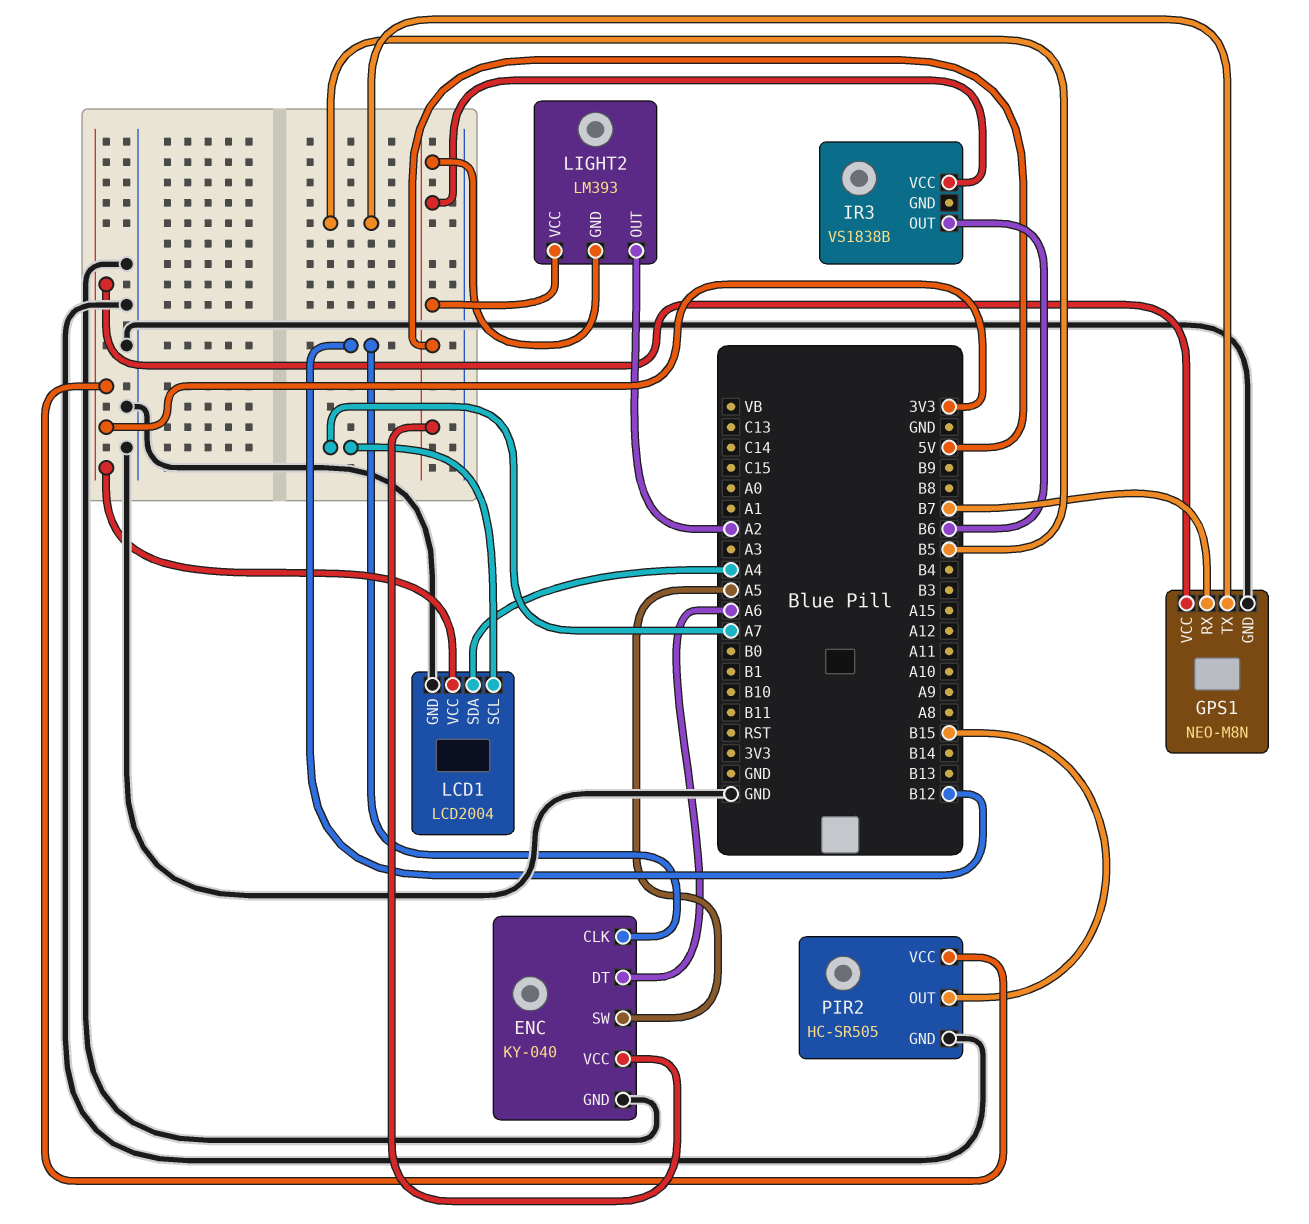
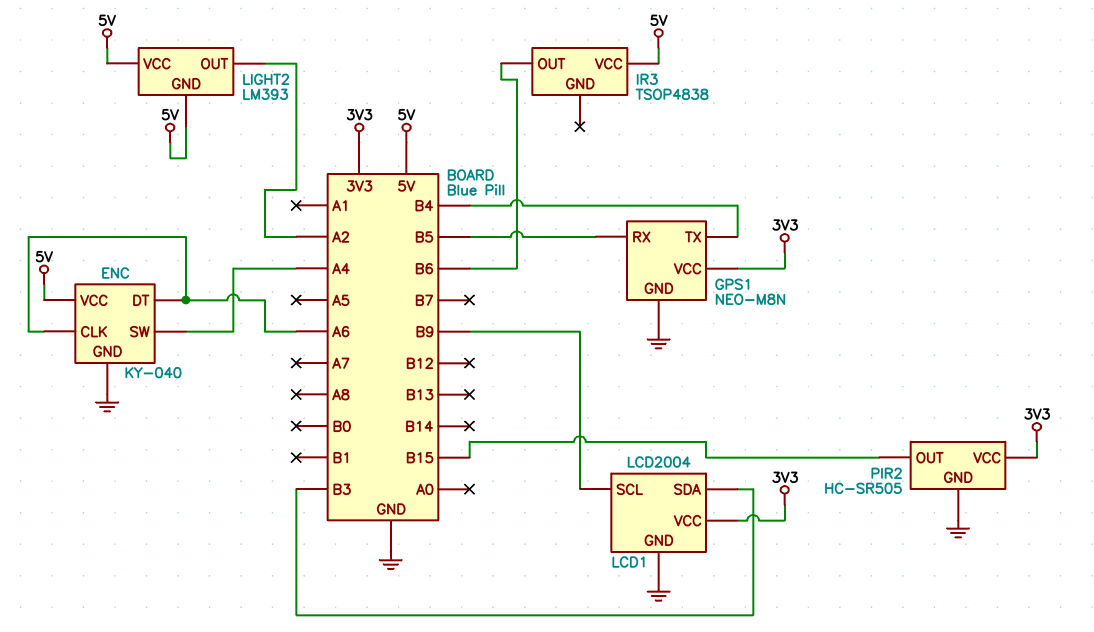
ENC pin CLK: B12 -> A6
ENC pin SW: A5 -> A4
GPS1 pin RX: B7 -> B5
GPS1 pin TX: B5 -> B4
IR3: VS1838B -> TSOP4838
LCD1 pin SCL: A7 -> B9
LCD1 pin SDA: A4 -> B3

